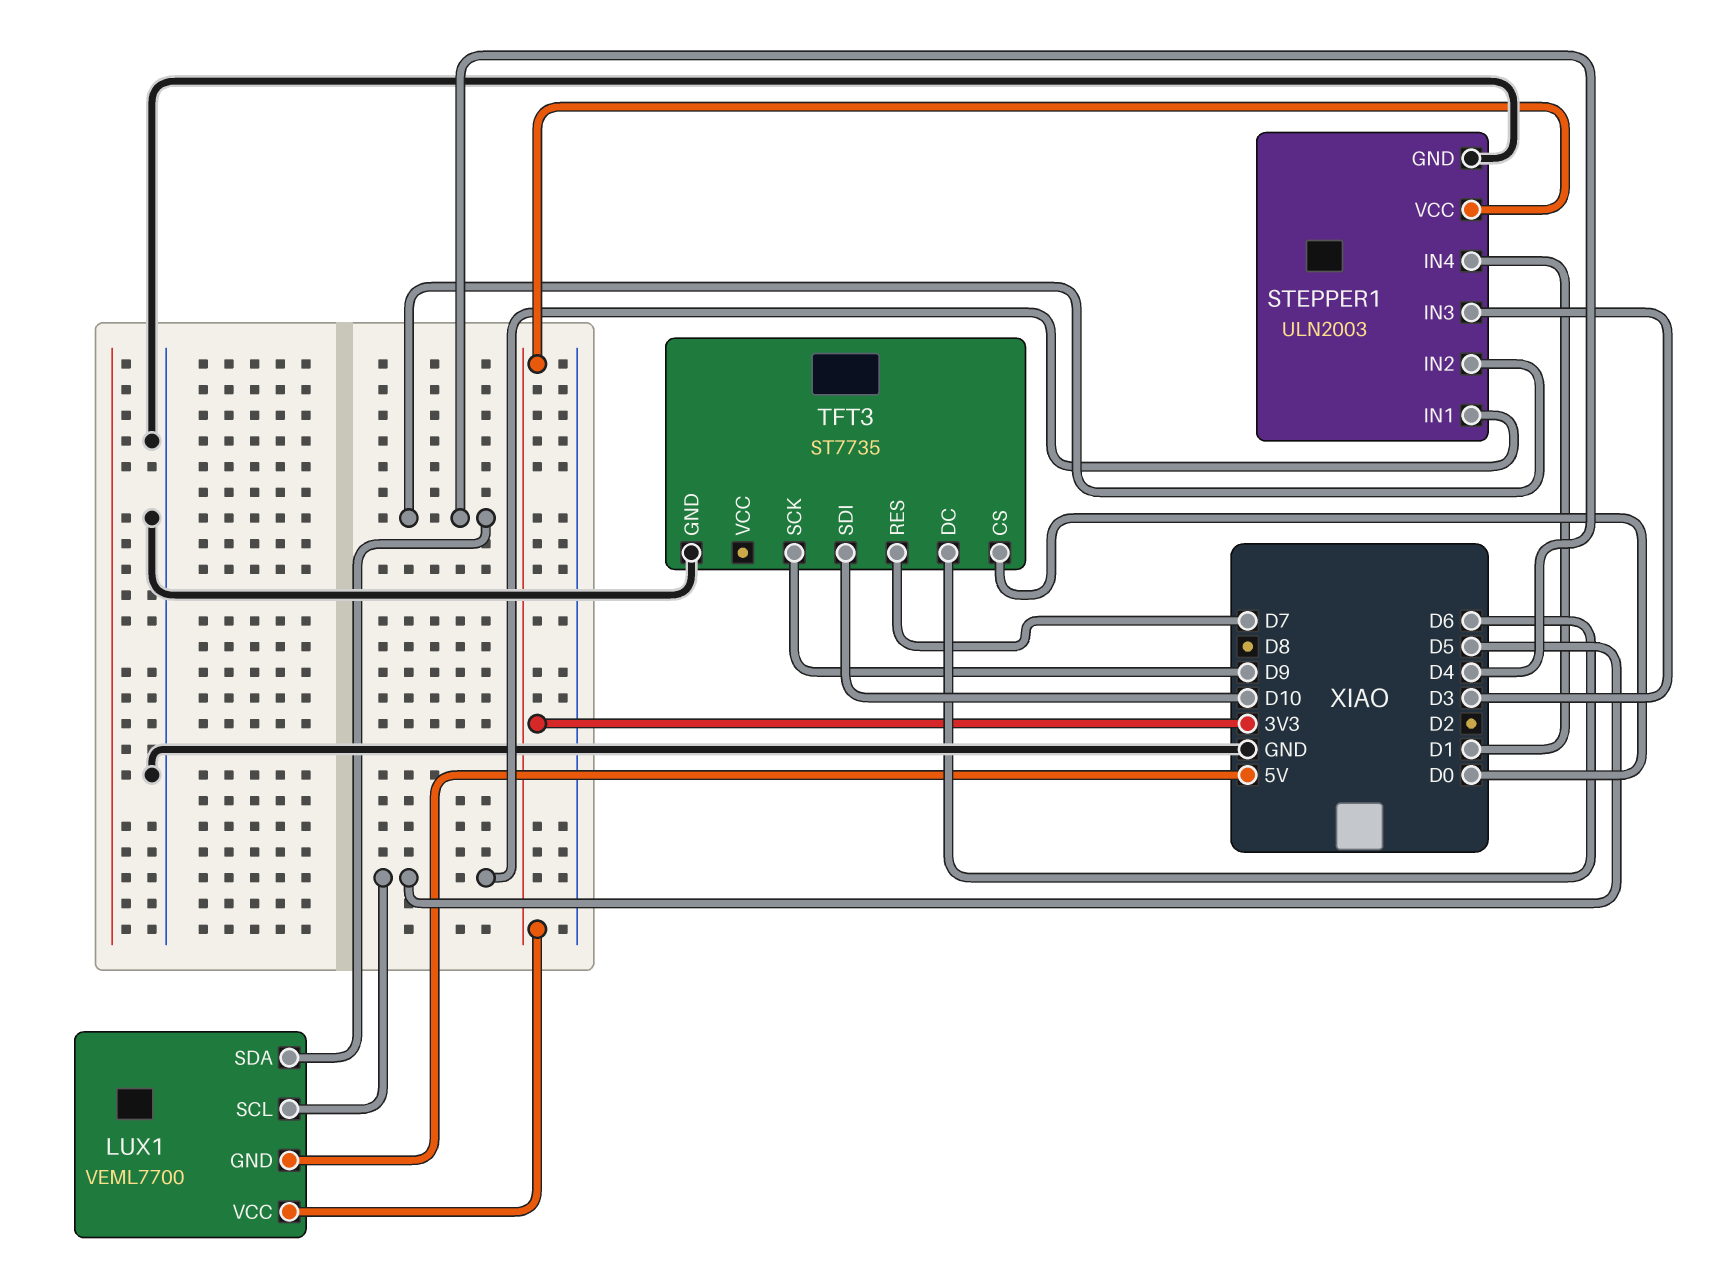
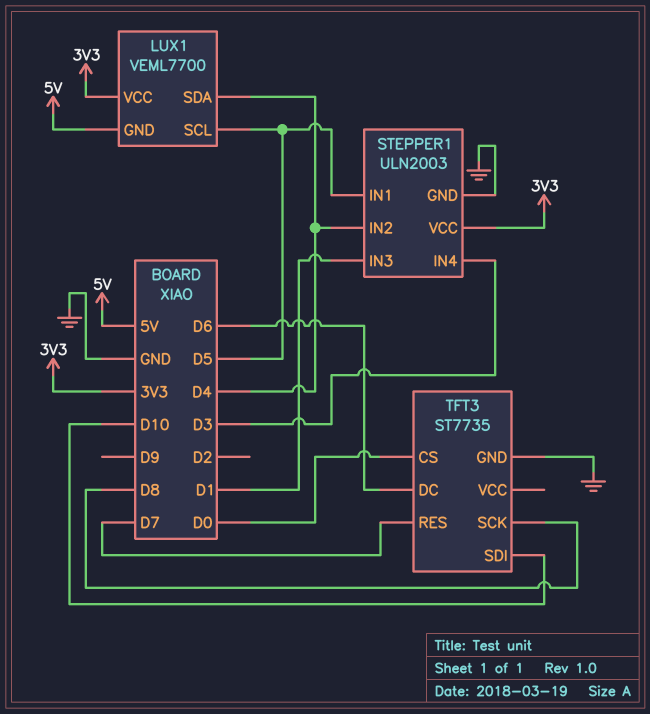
STEPPER1 pin IN3: D3 -> D1
STEPPER1 pin IN4: D1 -> D3
TFT3 pin SCK: D9 -> D8

